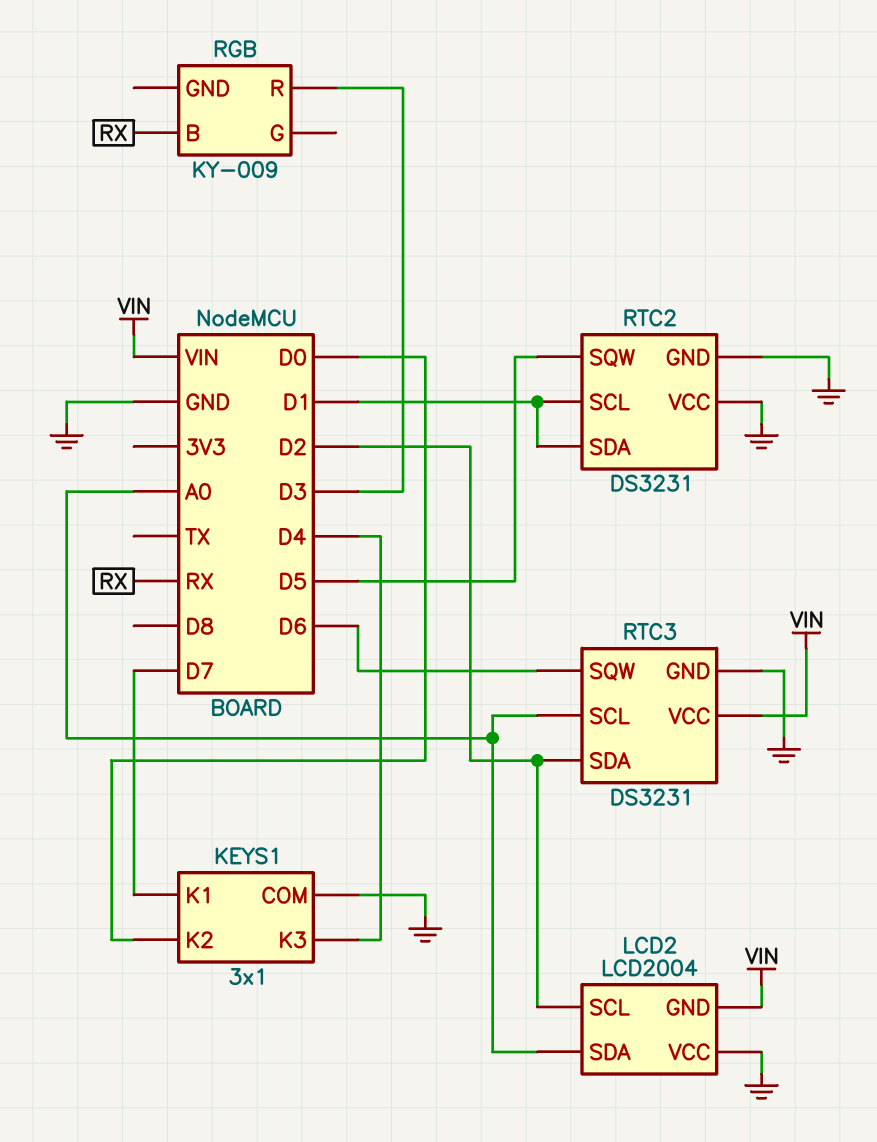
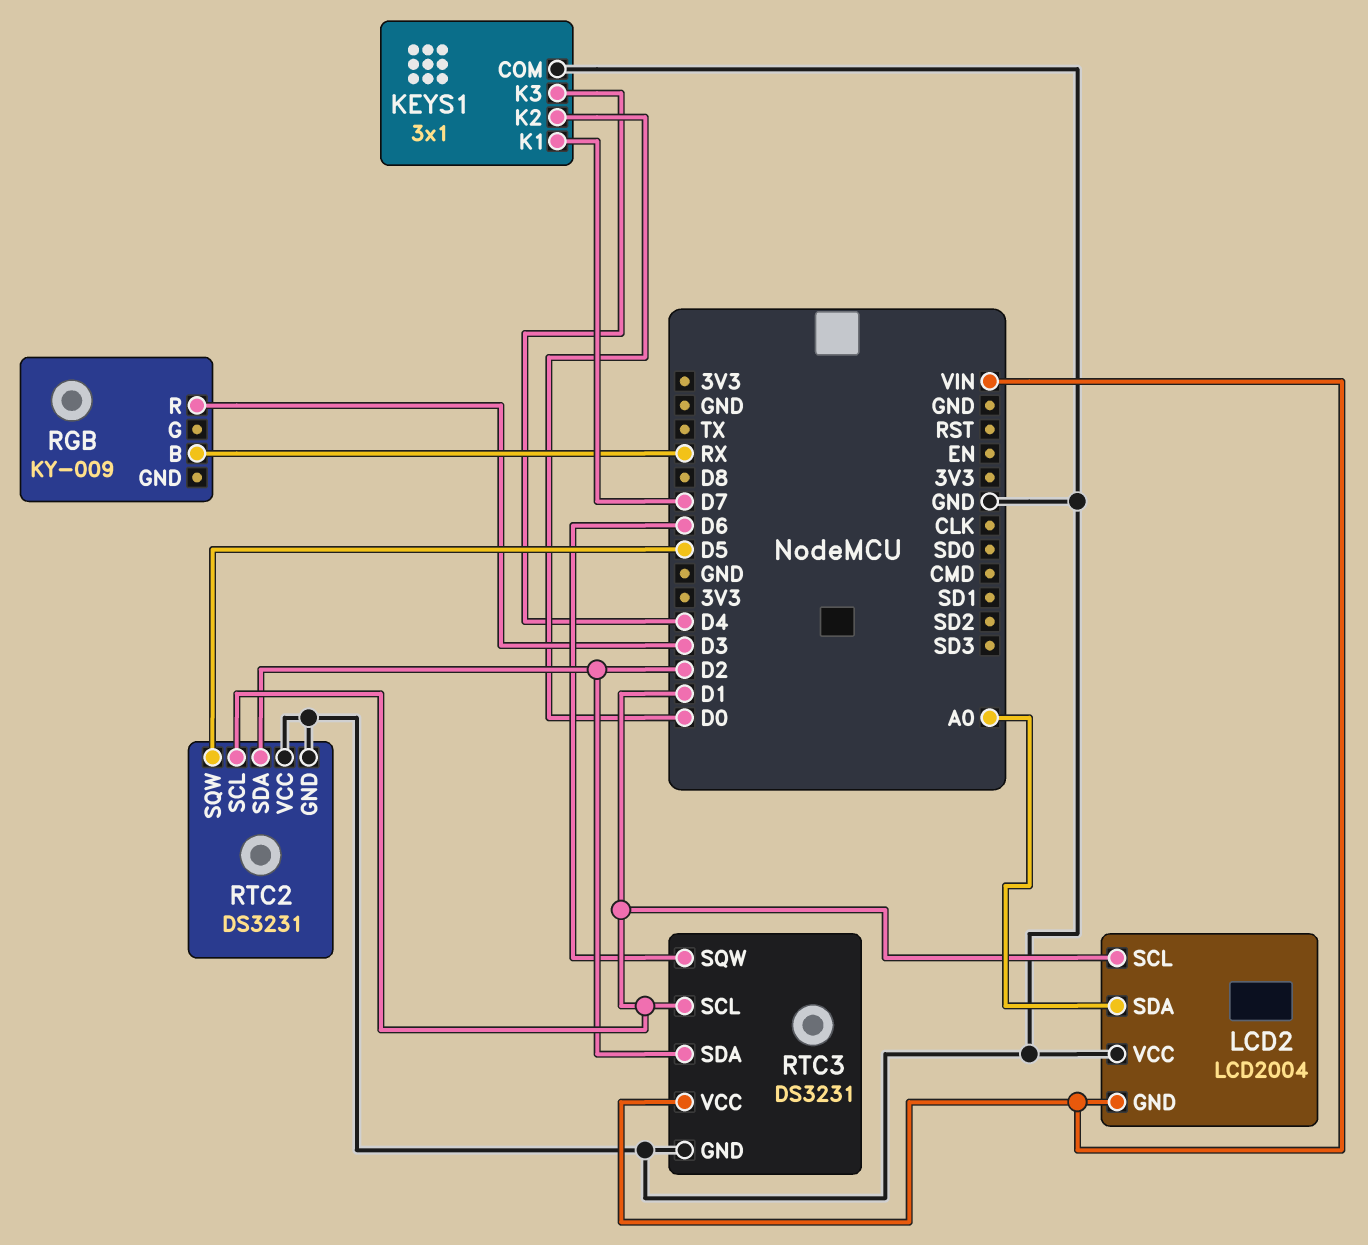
LCD2 pin SCL: D2 -> D1
RTC2 pin SDA: D1 -> D2
RTC3 pin SCL: A0 -> D1

